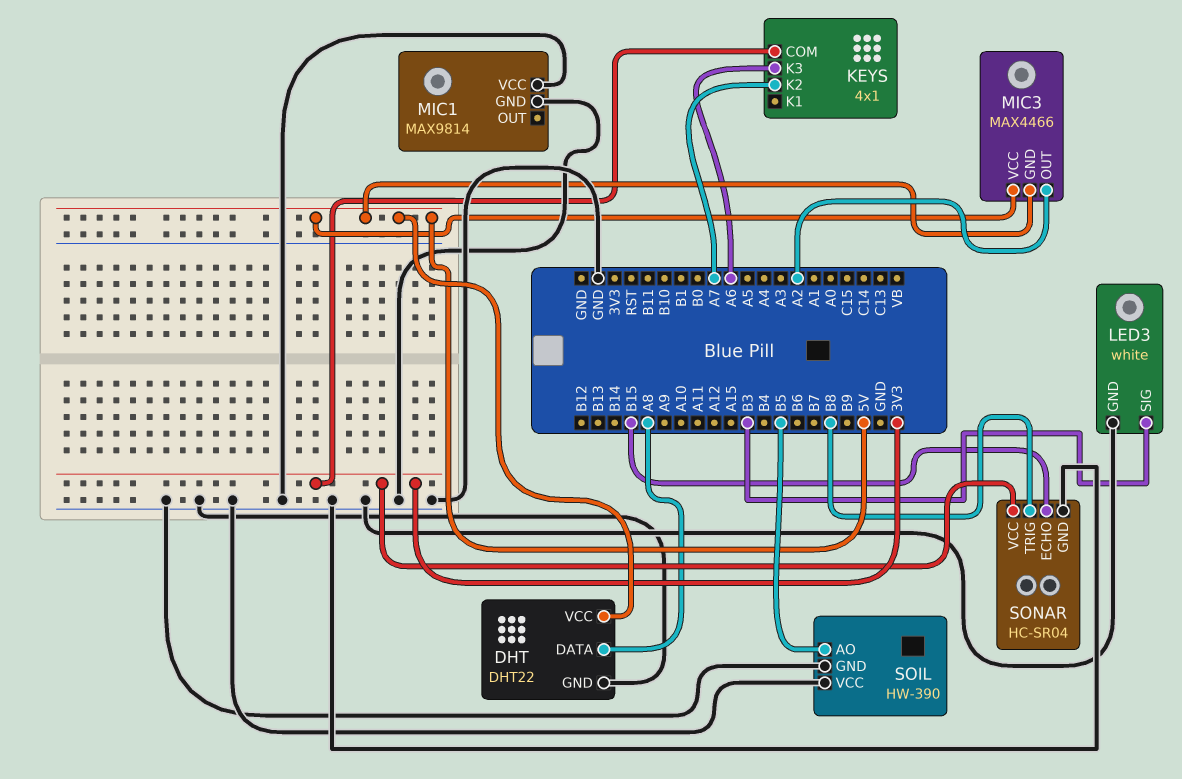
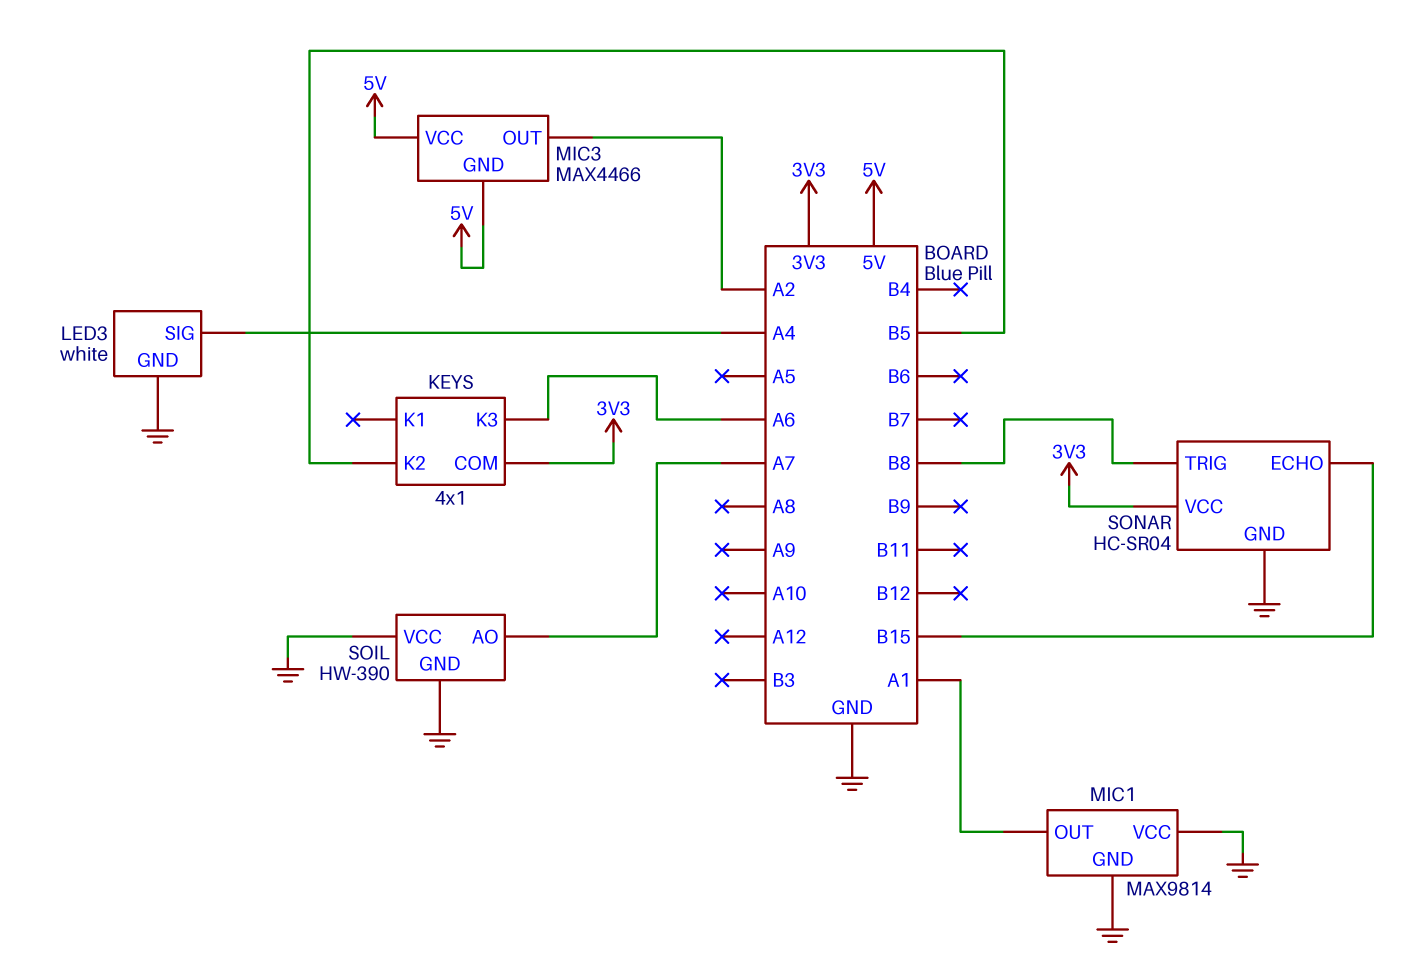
DHT: DHT22 -> none
DHT pin DATA: A8 -> none
DHT pin GND: GND -> none
DHT pin VCC: 5V -> none
KEYS pin K2: A7 -> B5
LED3 pin SIG: B3 -> A4
MIC1 pin OUT: none -> A1
SOIL pin AO: B5 -> A7

